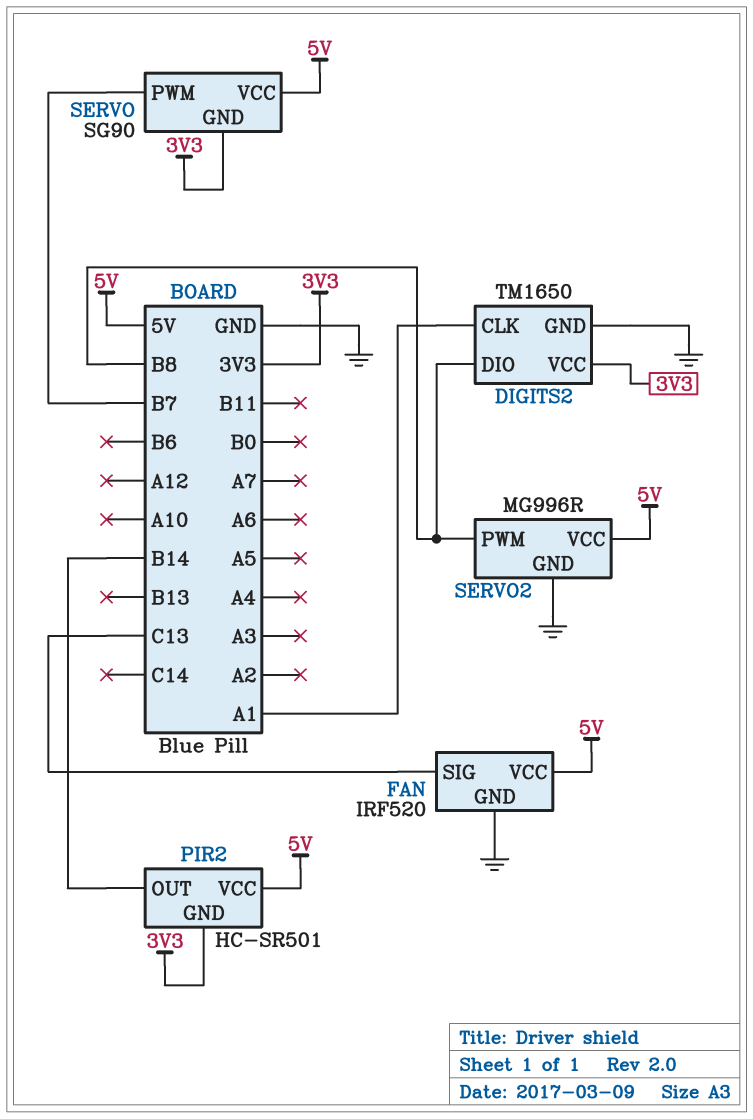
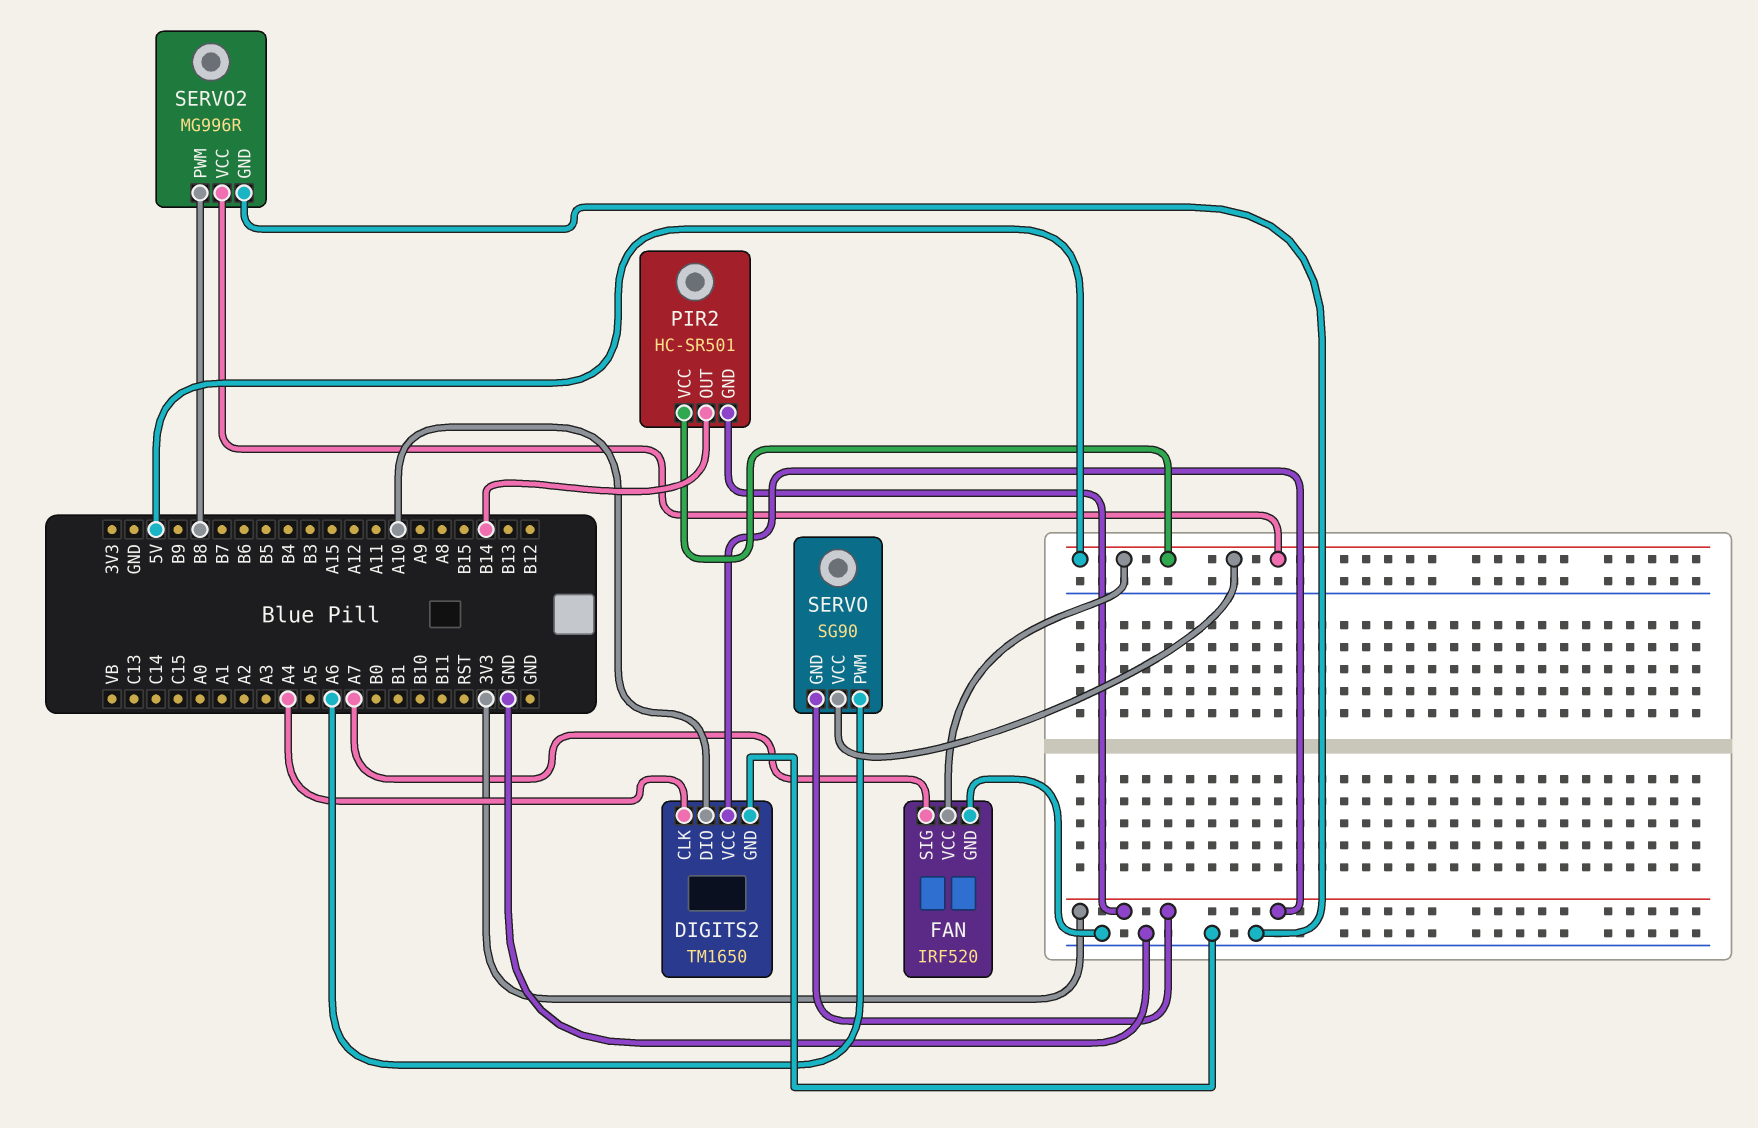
DIGITS2 pin CLK: A1 -> A4
DIGITS2 pin DIO: B8 -> A10
FAN pin SIG: C13 -> A7
SERVO pin PWM: B7 -> A6

